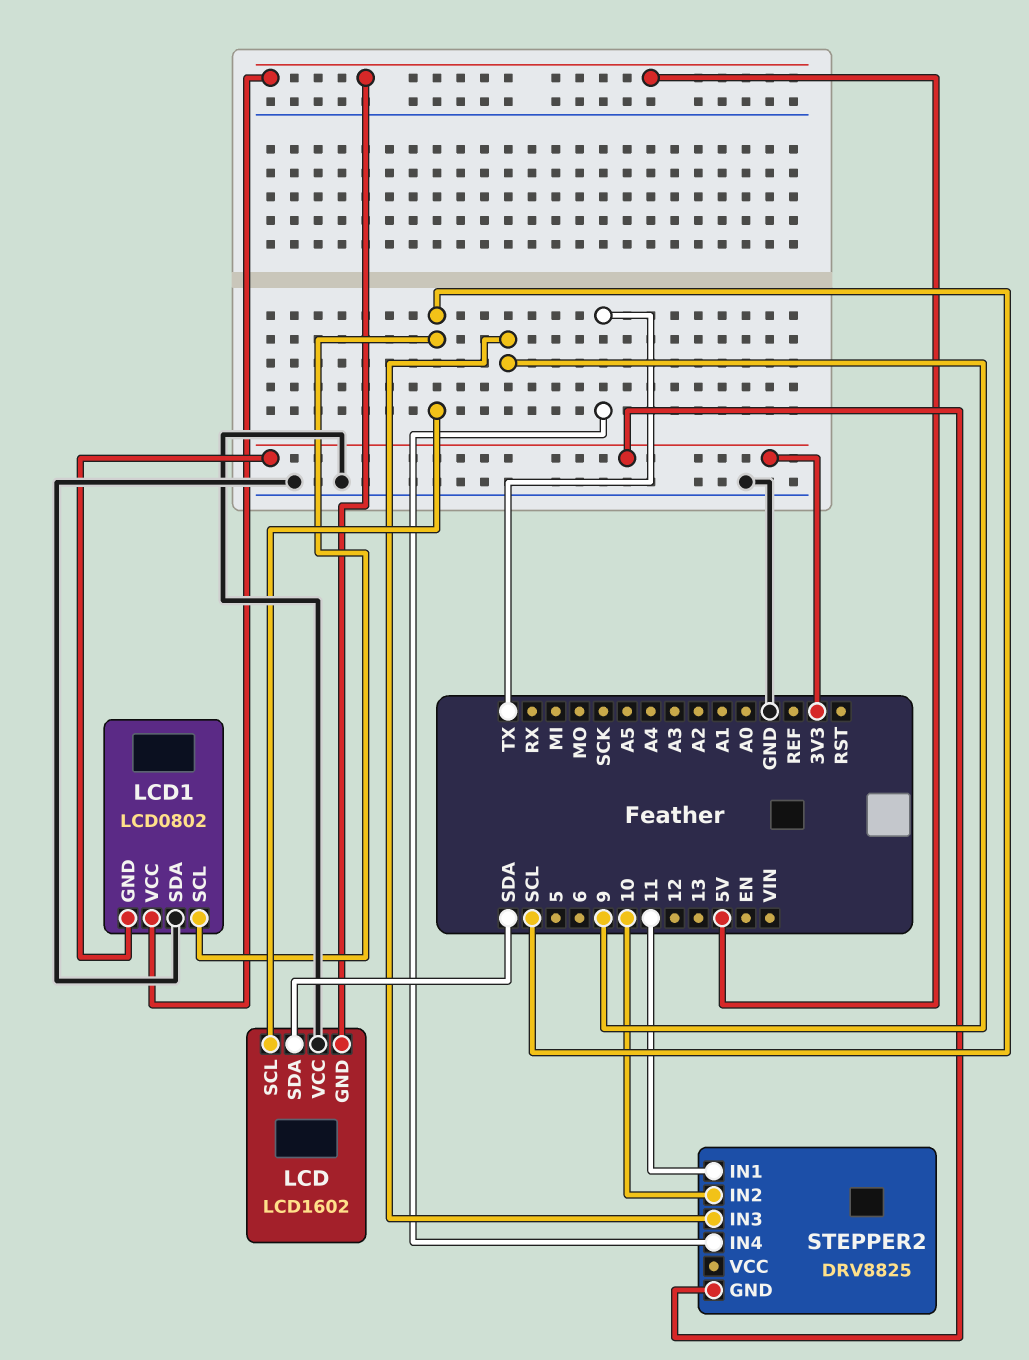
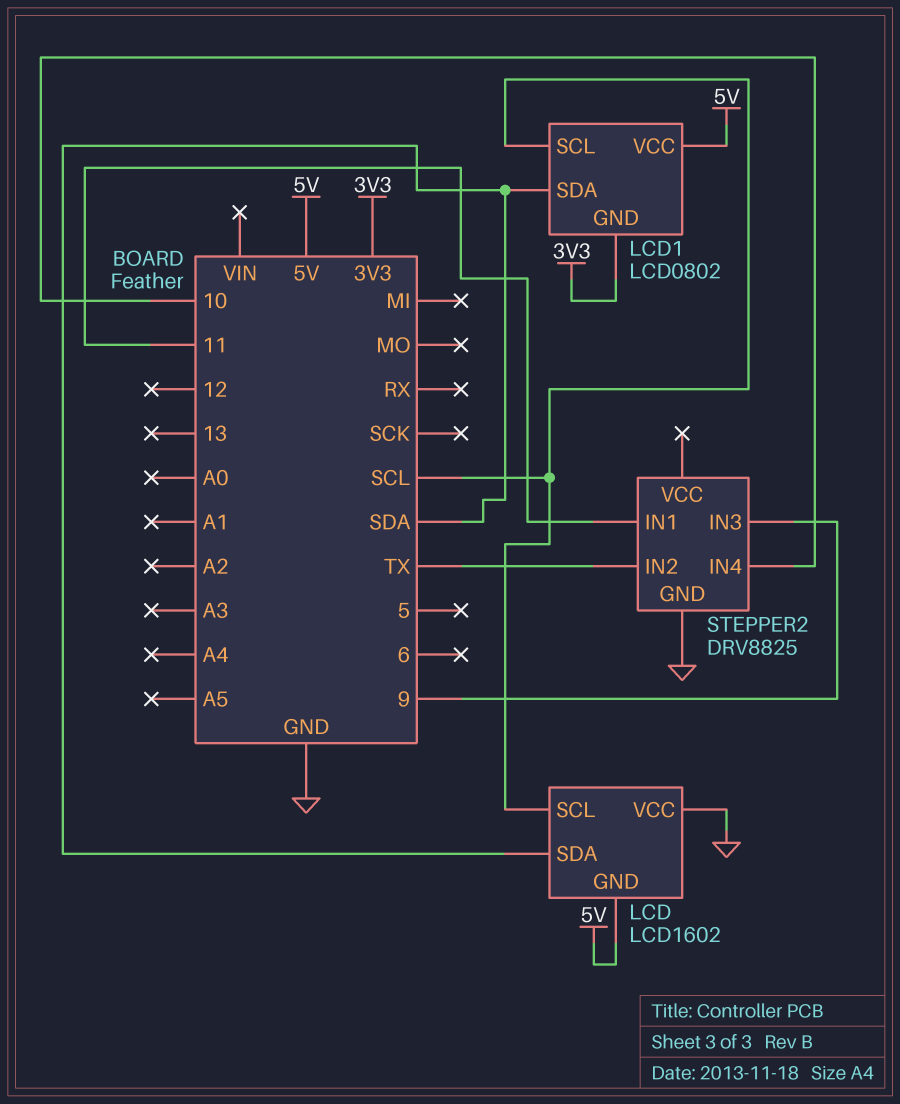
LCD1 pin SDA: GND -> SDA
STEPPER2 pin GND: 3V3 -> GND
STEPPER2 pin IN2: 10 -> TX
STEPPER2 pin IN4: TX -> 10

